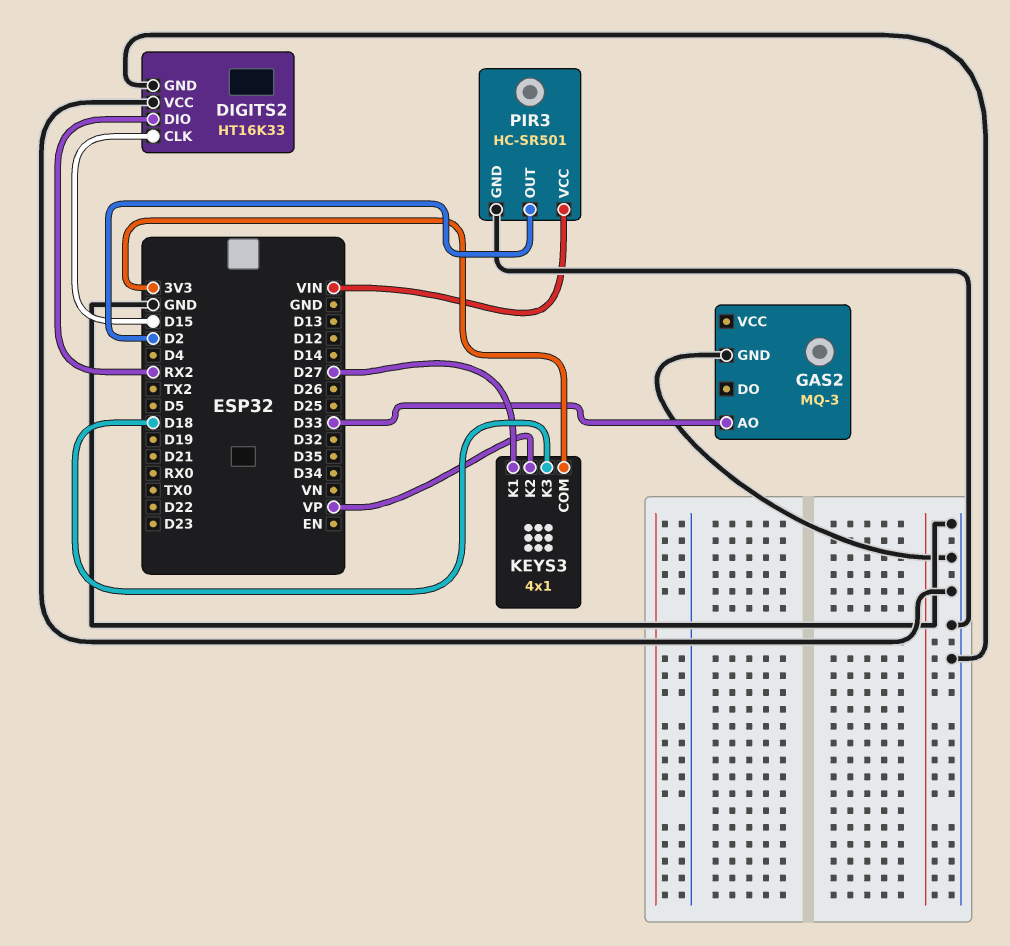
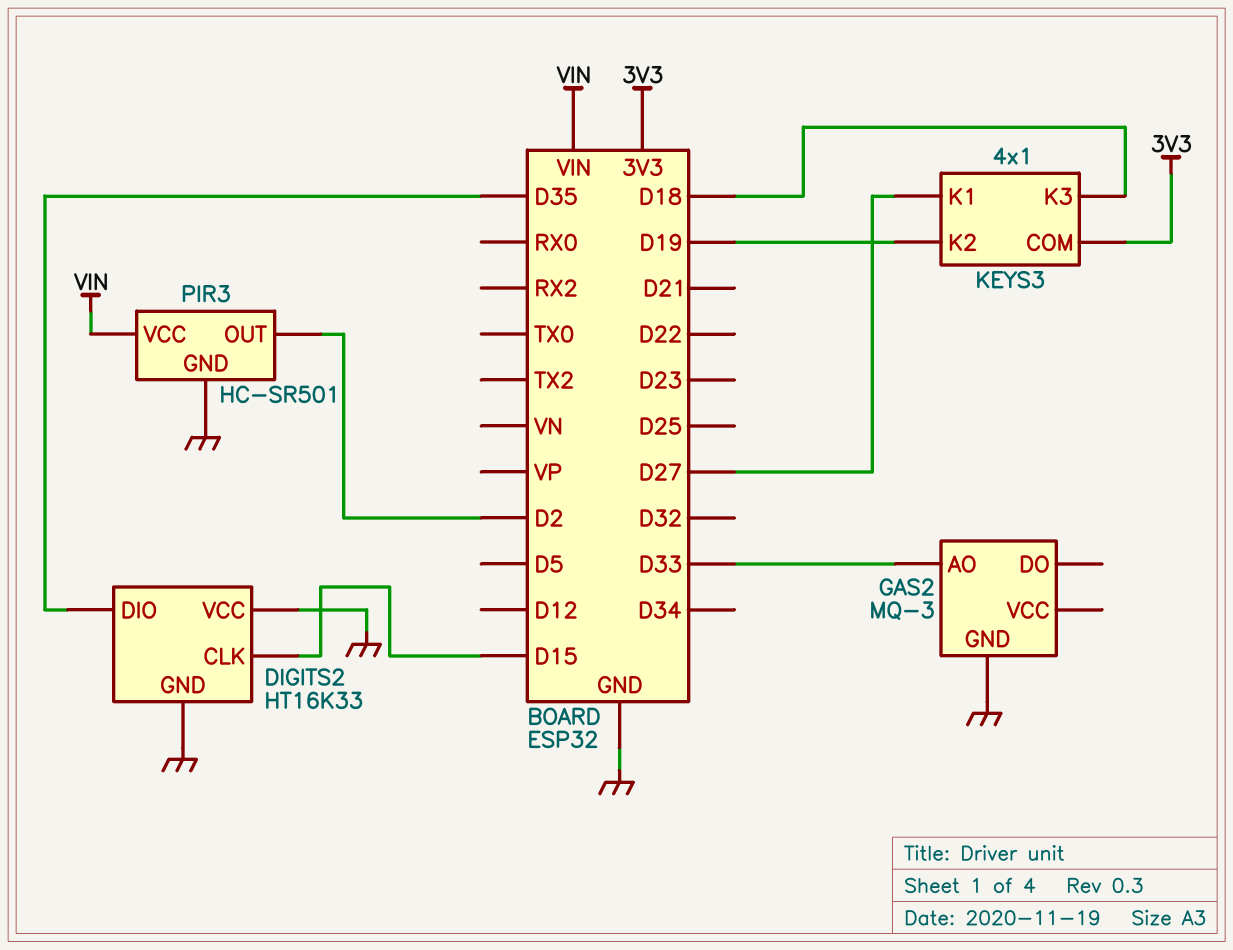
DIGITS2 pin DIO: RX2 -> D35
KEYS3 pin K2: VP -> D19

